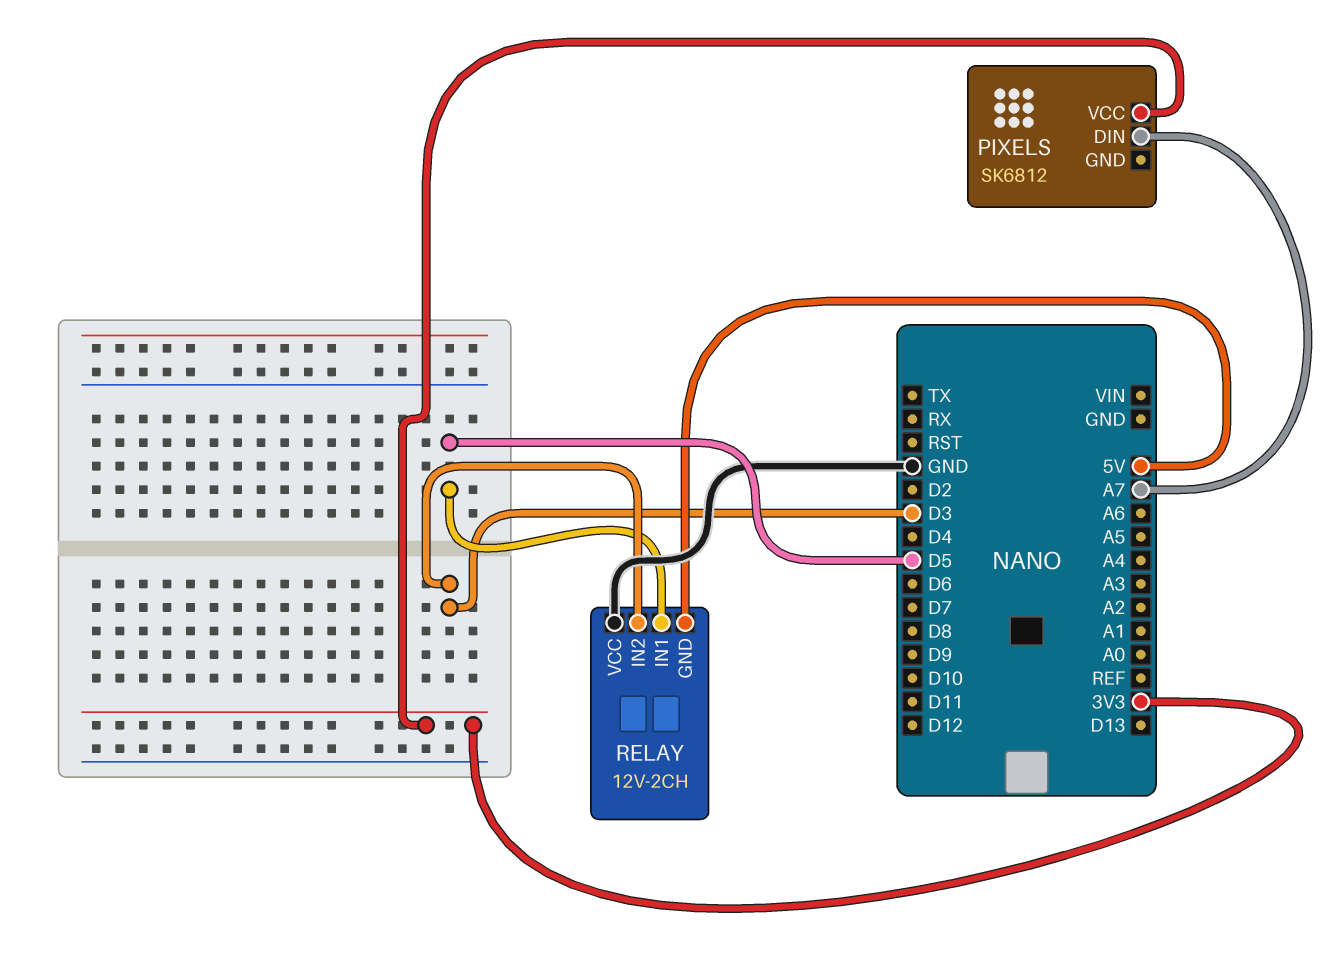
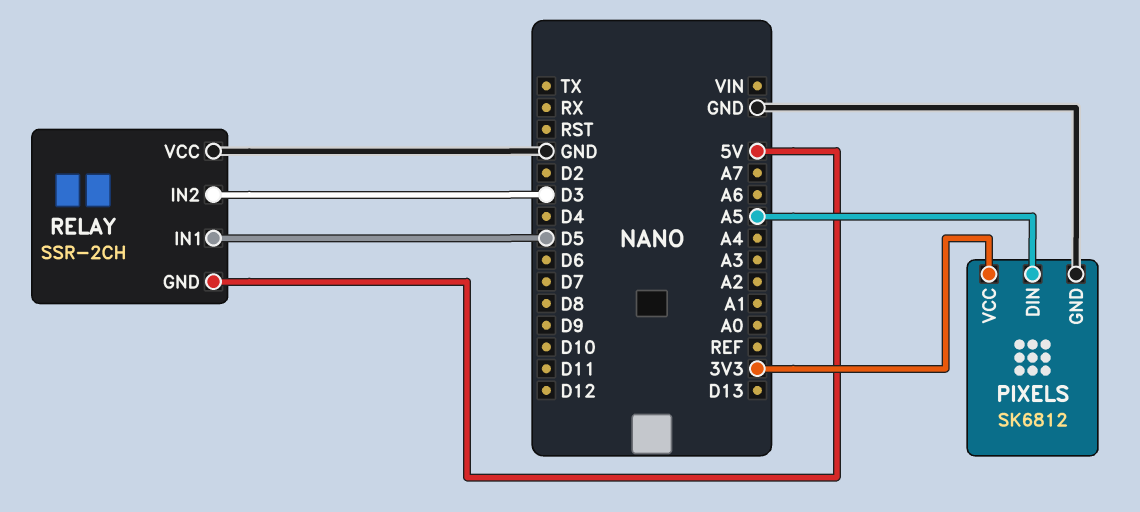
PIXELS pin DIN: A7 -> A5
PIXELS pin GND: none -> GND
RELAY: 12V-2CH -> SSR-2CH

